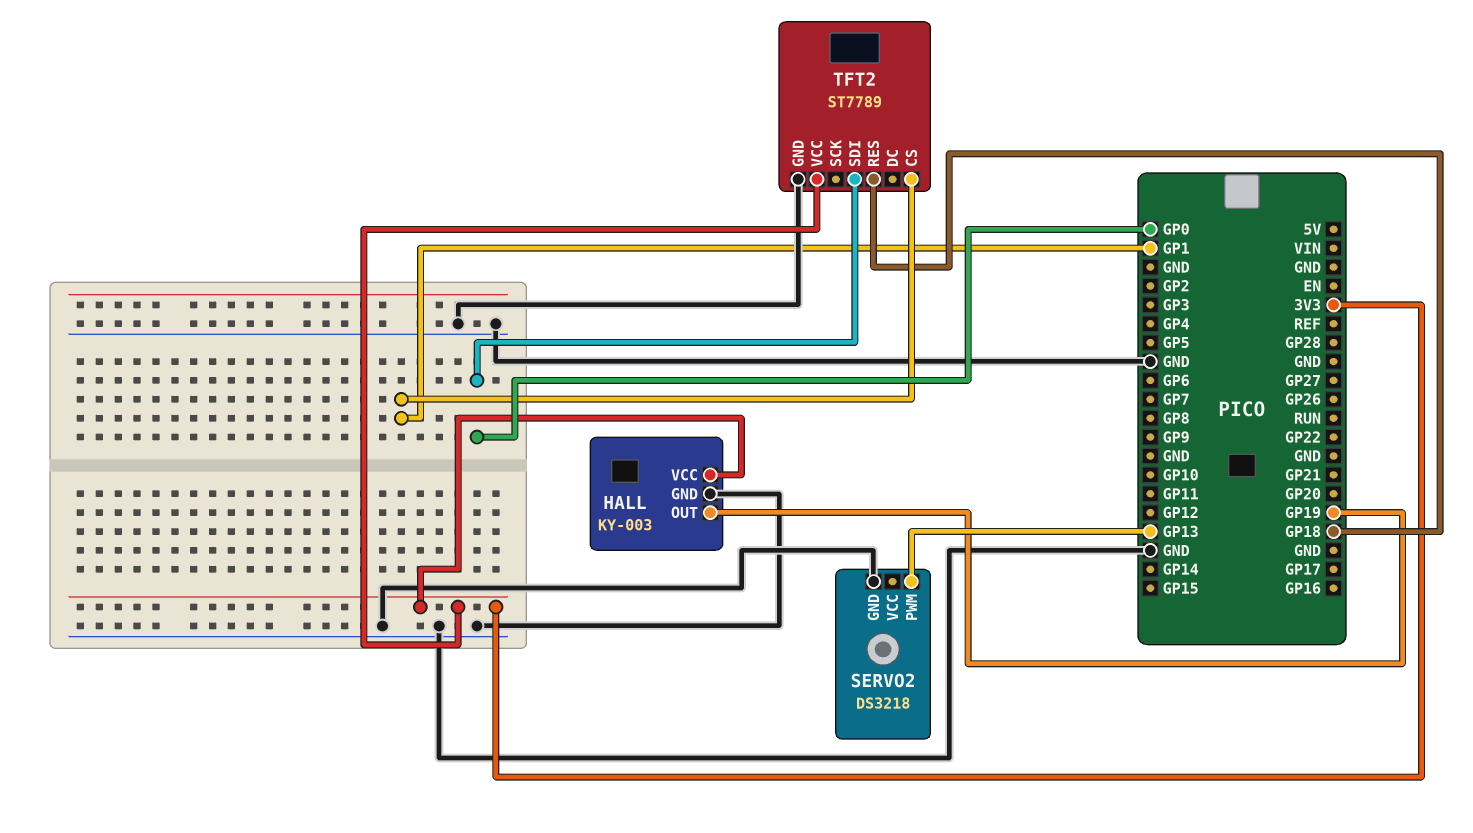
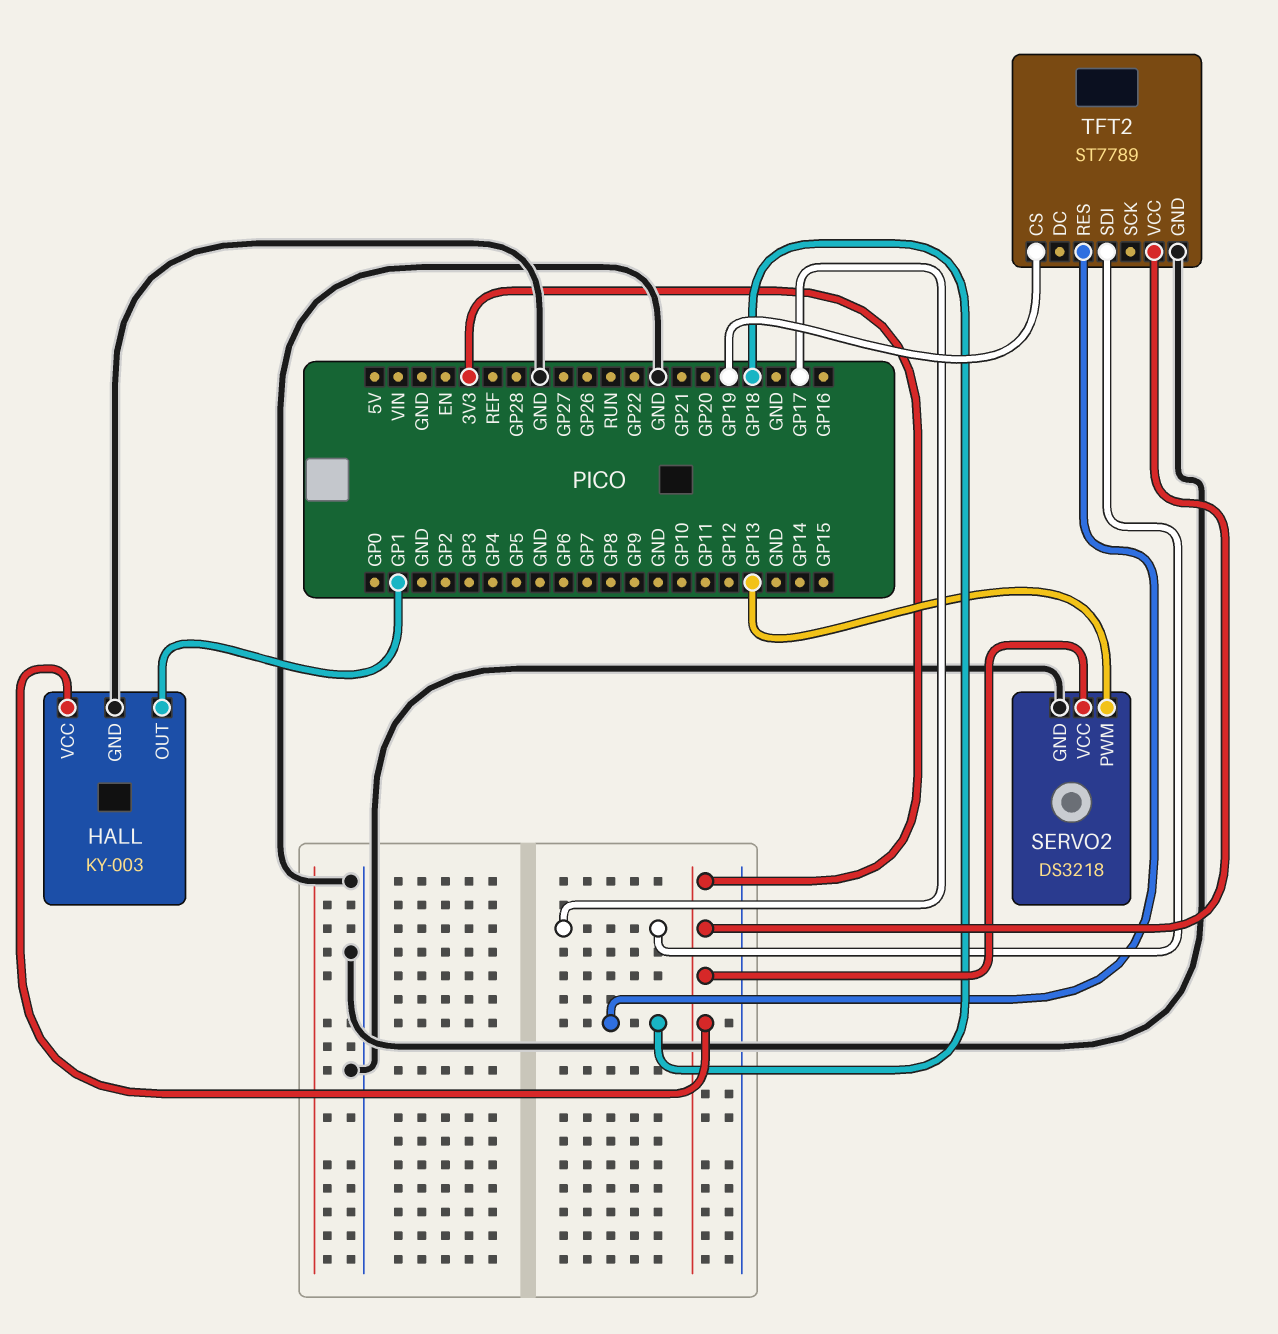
HALL pin OUT: GP19 -> GP1
SERVO2 pin VCC: none -> 3V3
TFT2 pin CS: GP1 -> GP19
TFT2 pin SDI: GP0 -> GP17

